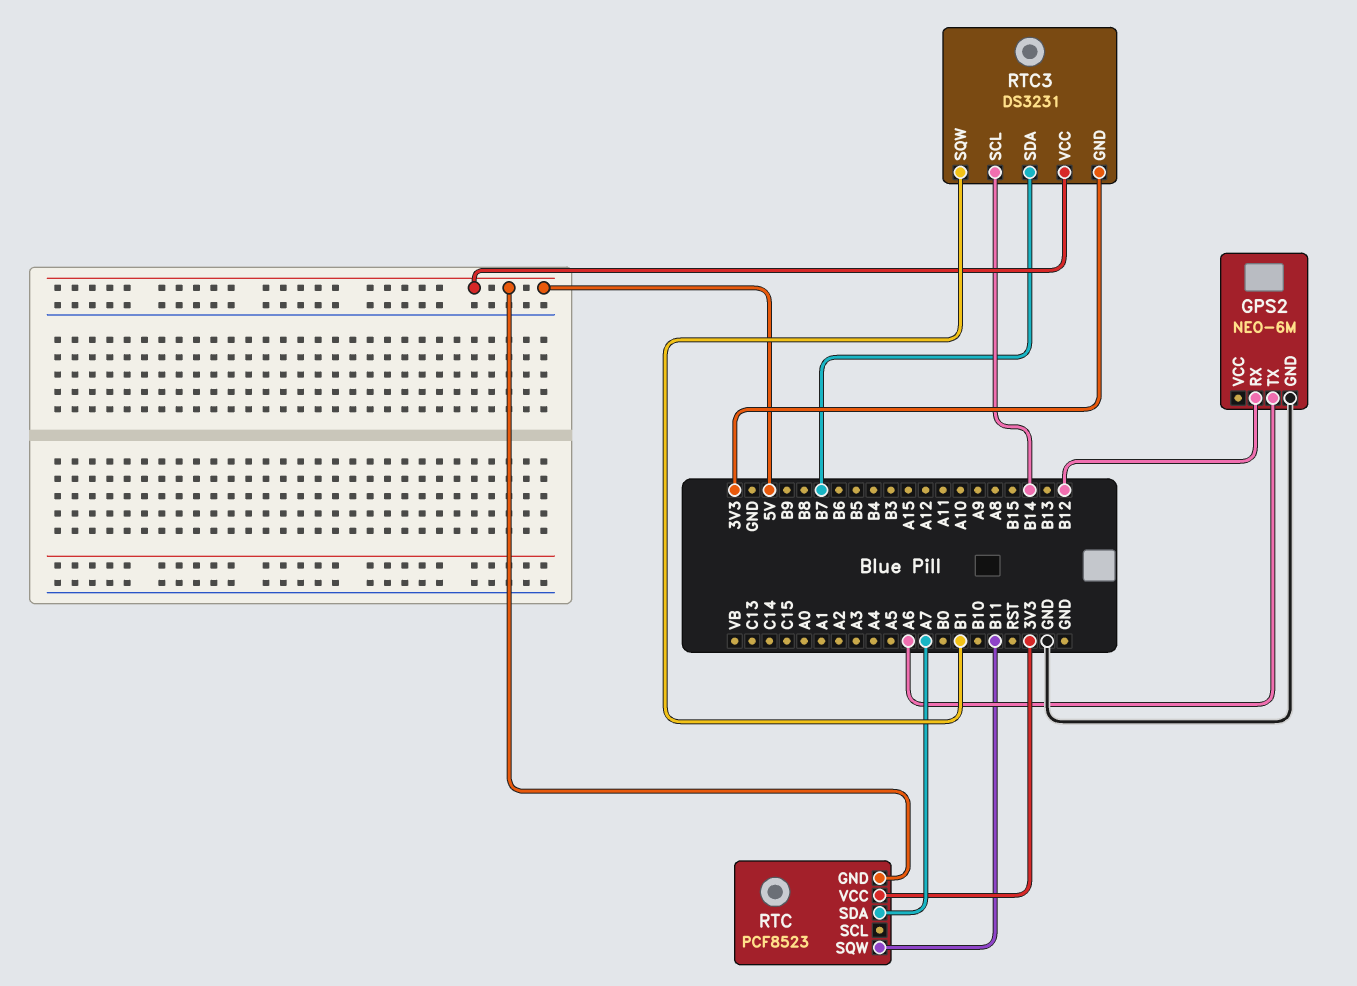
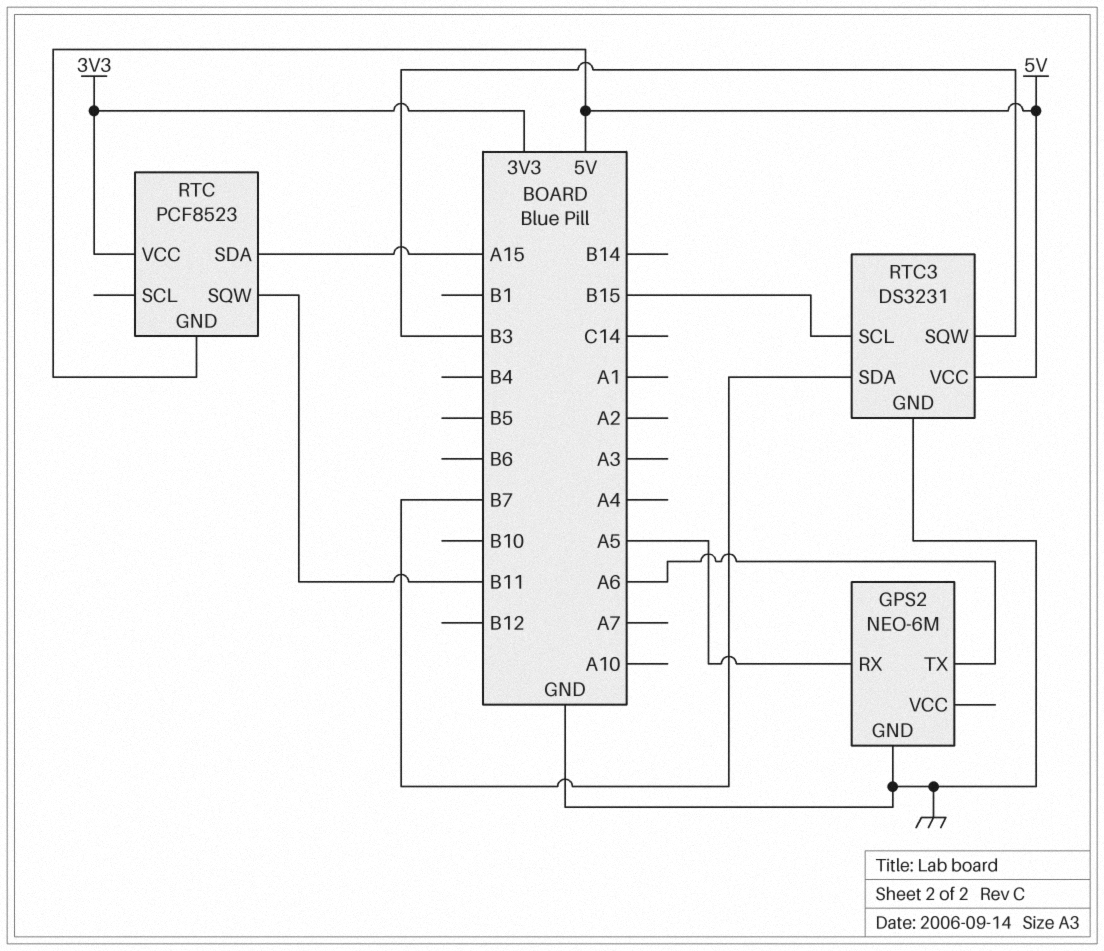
GPS2 pin RX: B12 -> A5
RTC pin SDA: A7 -> A15
RTC3 pin GND: 3V3 -> GND
RTC3 pin SCL: B14 -> B15
RTC3 pin SQW: B1 -> B3

